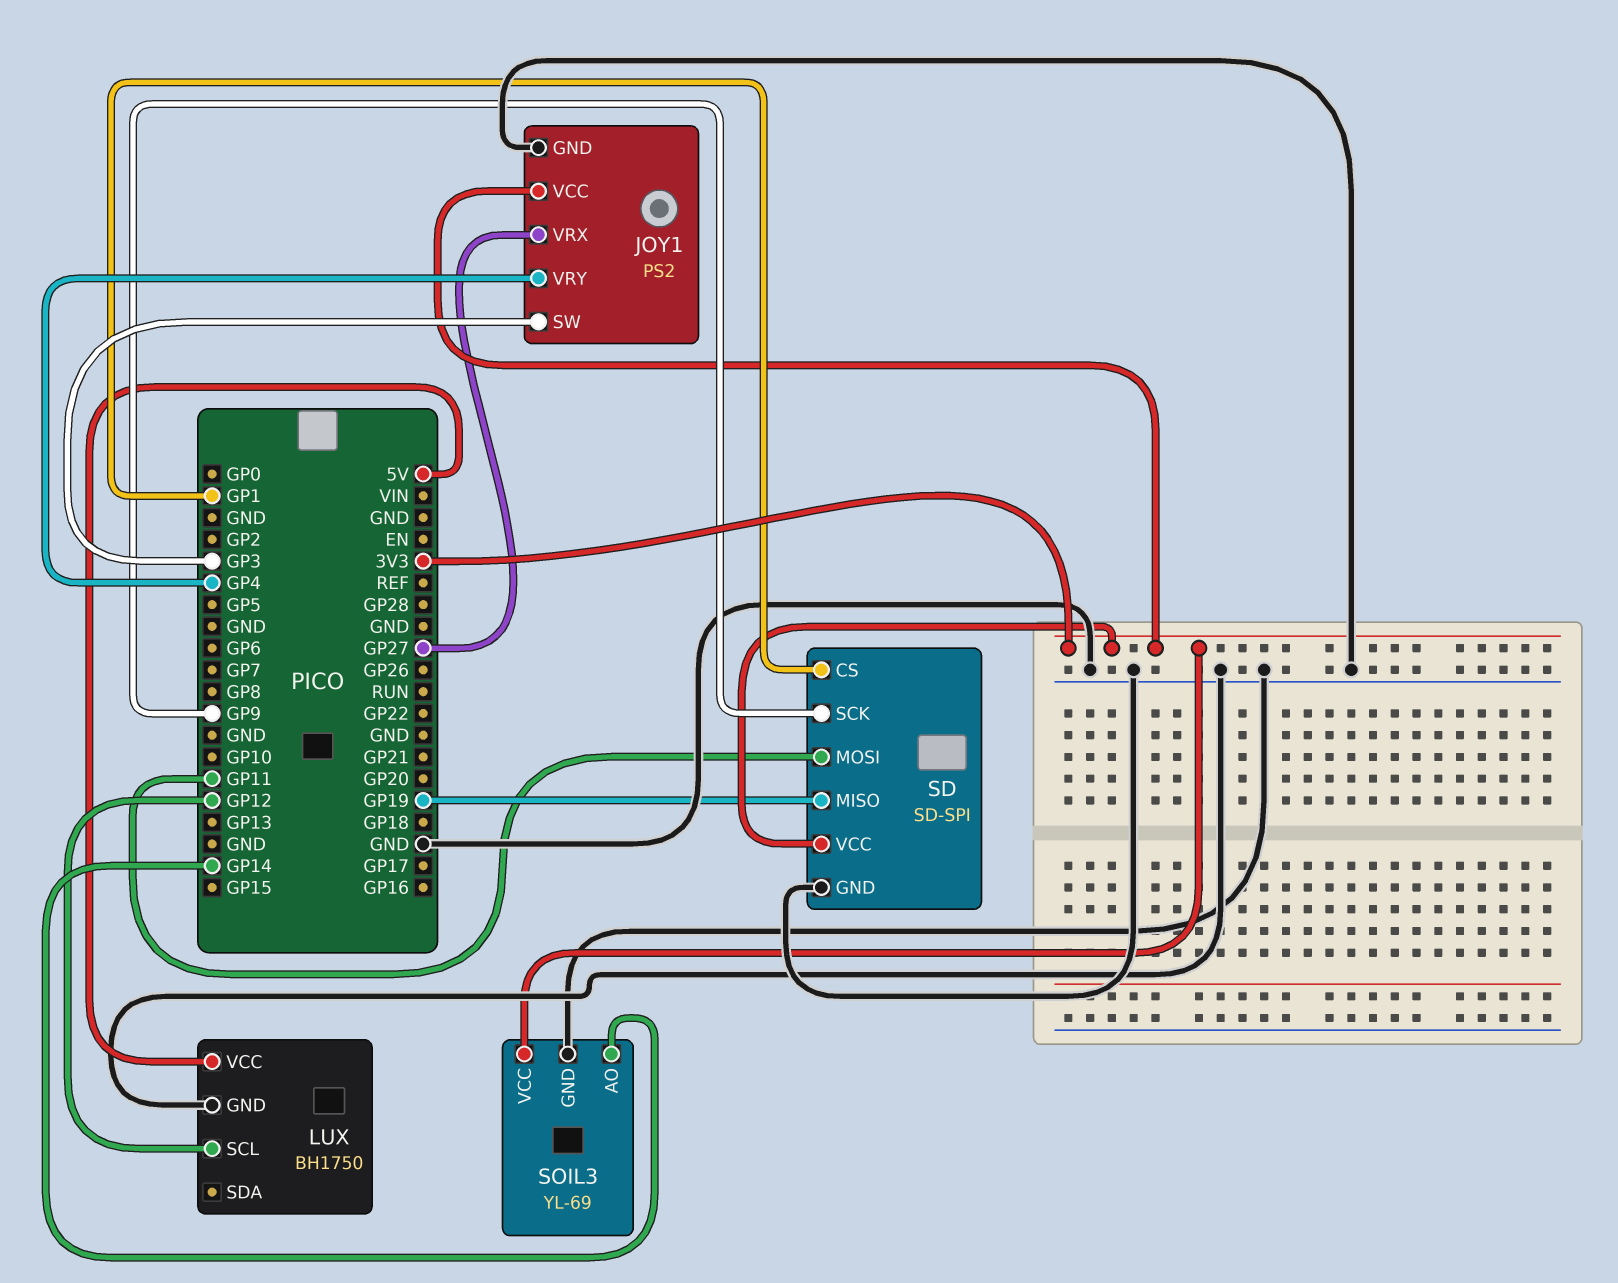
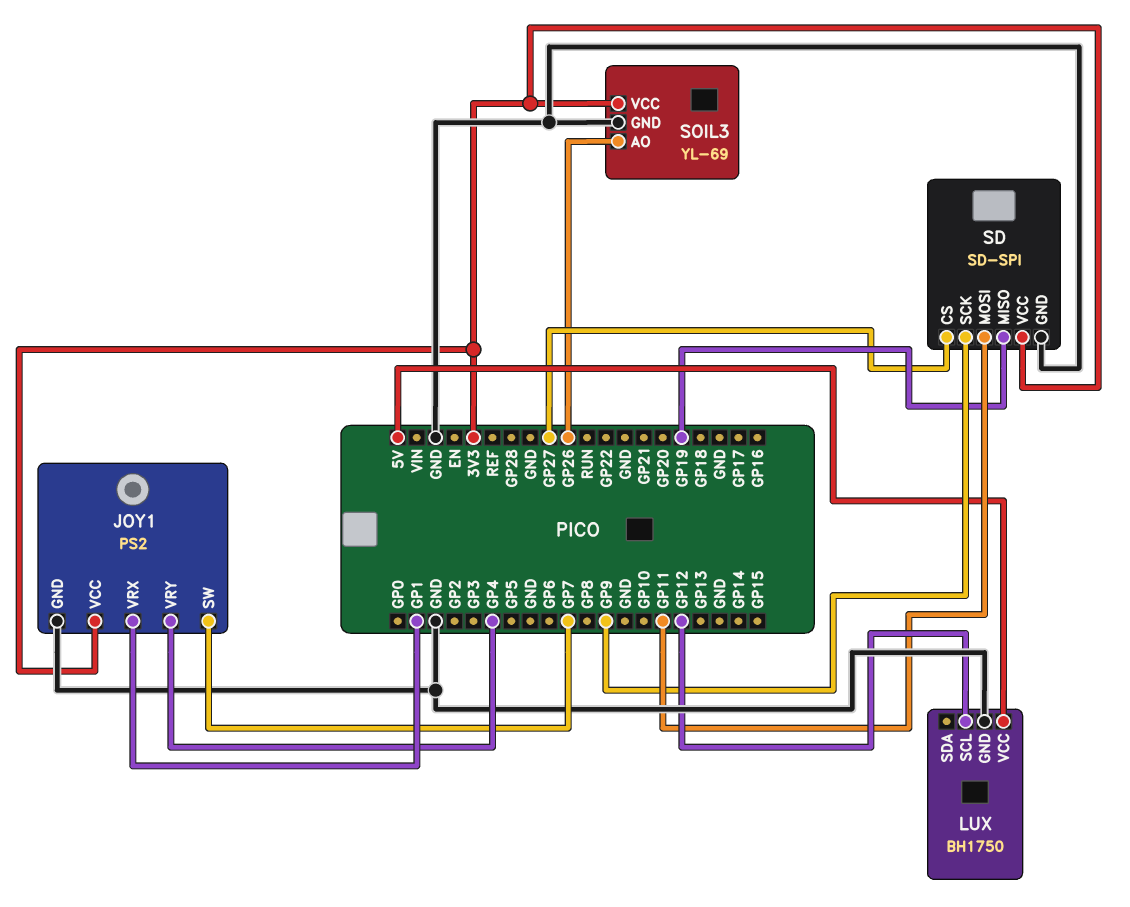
JOY1 pin SW: GP3 -> GP7
JOY1 pin VRX: GP27 -> GP1
SD pin CS: GP1 -> GP27
SOIL3 pin AO: GP14 -> GP26

